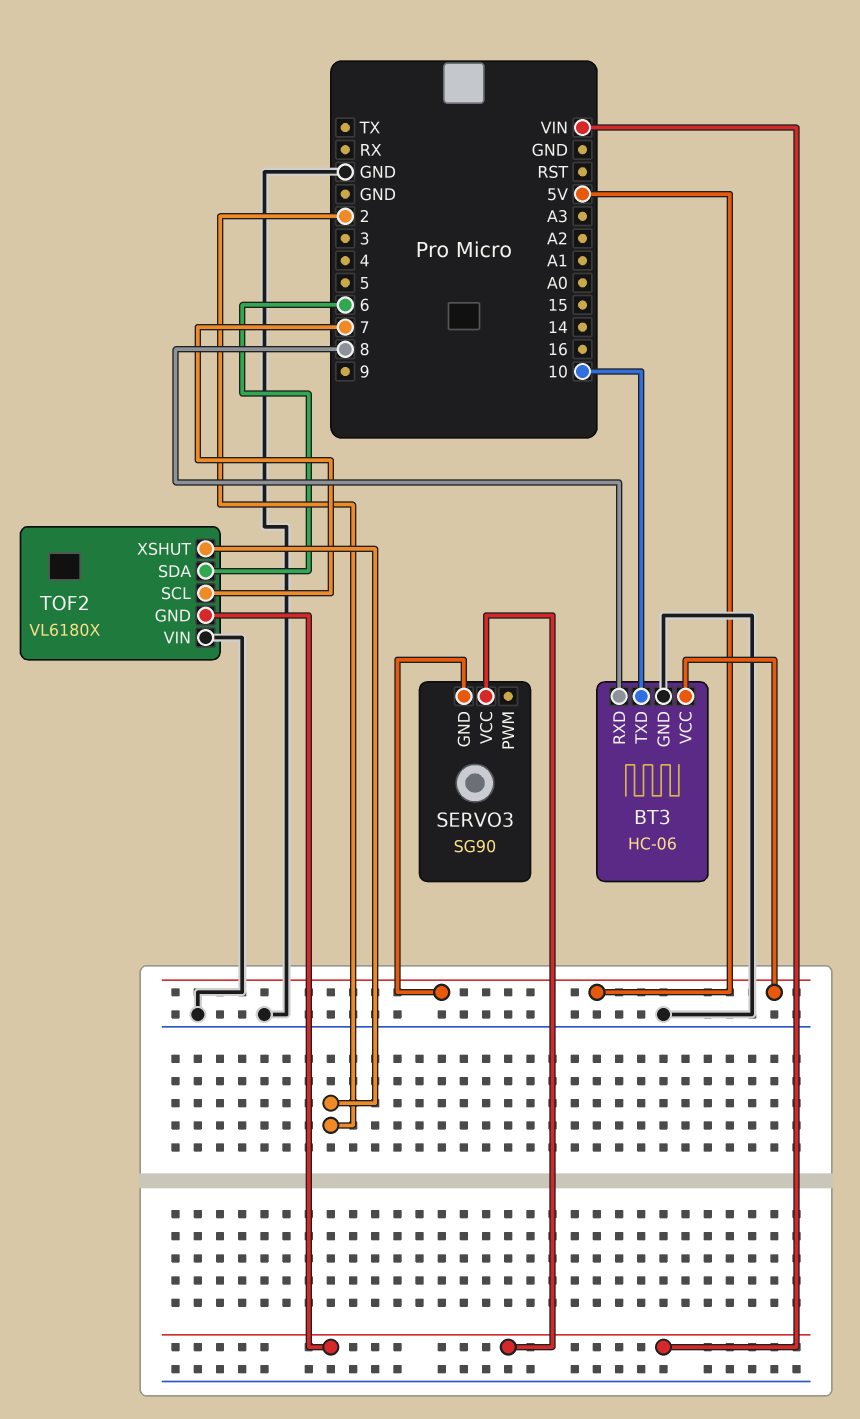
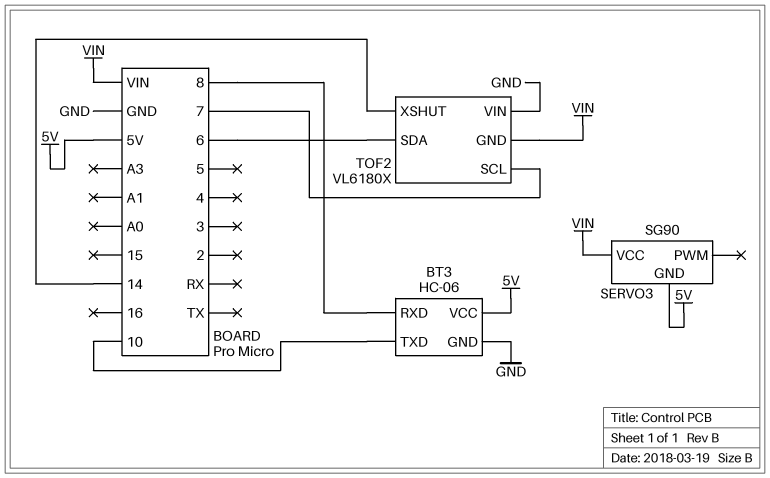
TOF2 pin XSHUT: 2 -> 14

